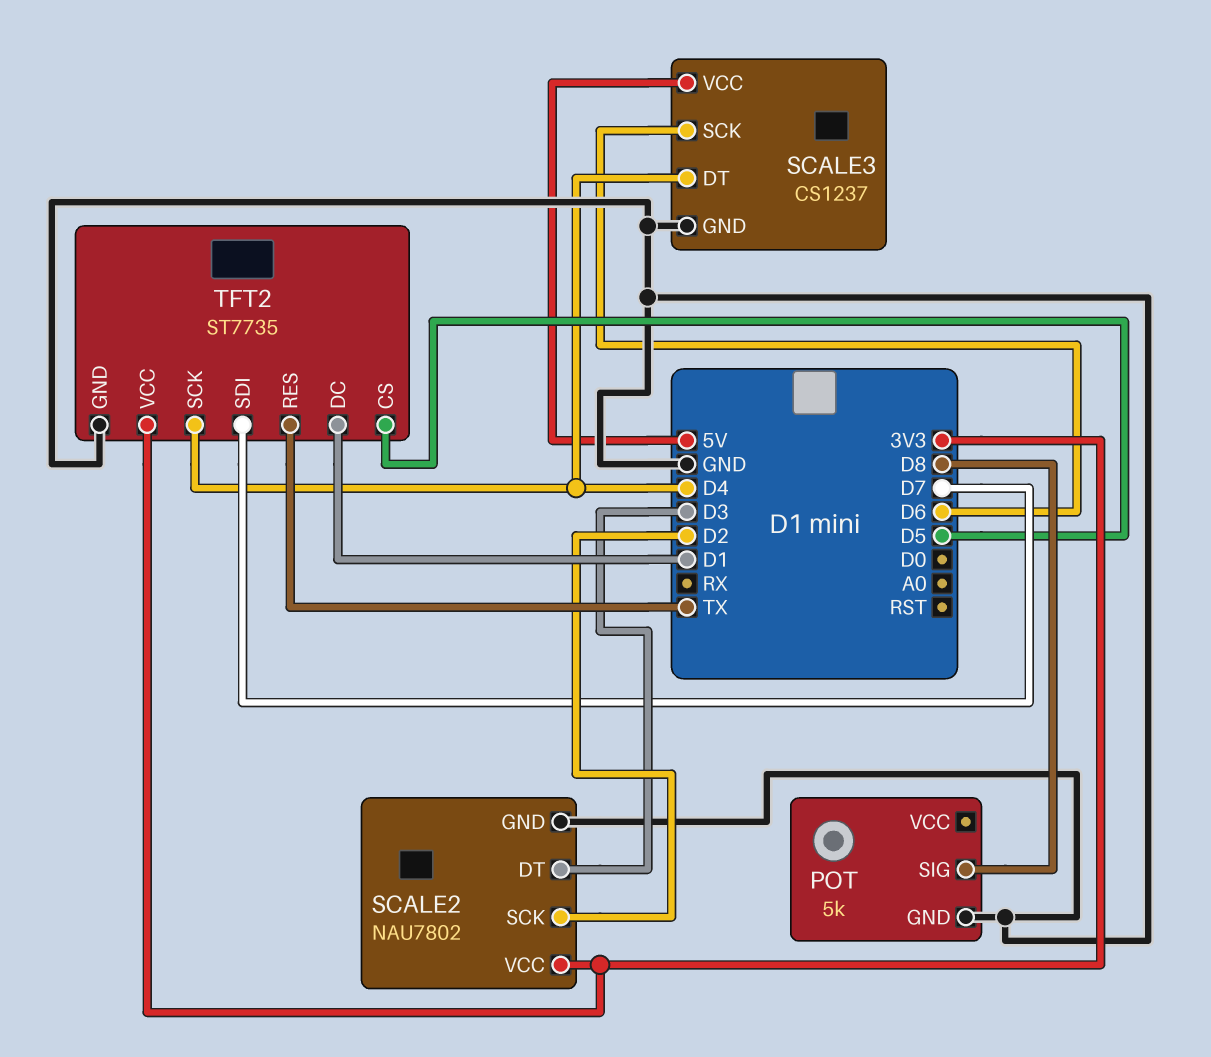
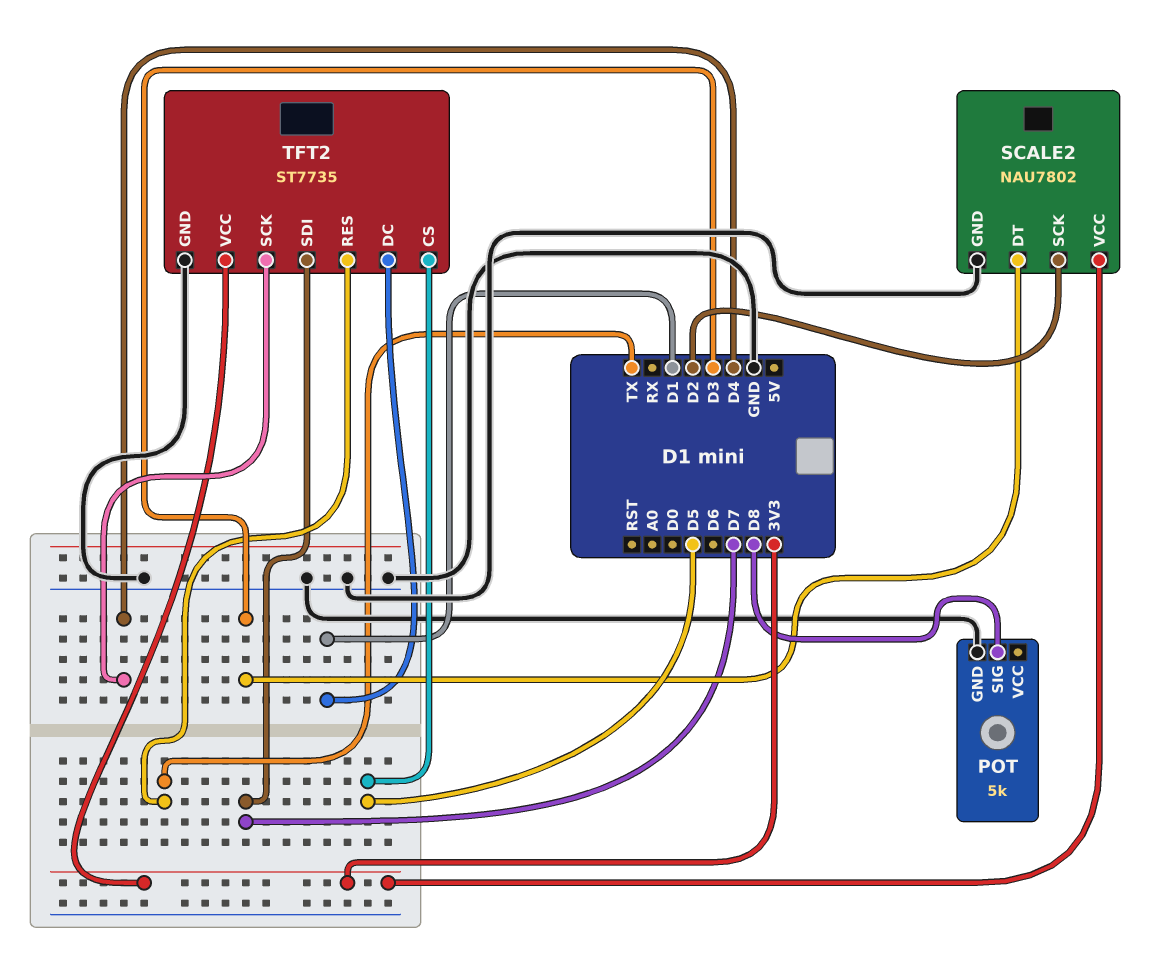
SCALE3: CS1237 -> none
SCALE3 pin DT: D4 -> none
SCALE3 pin GND: GND -> none
SCALE3 pin SCK: D6 -> none
SCALE3 pin VCC: 5V -> none

